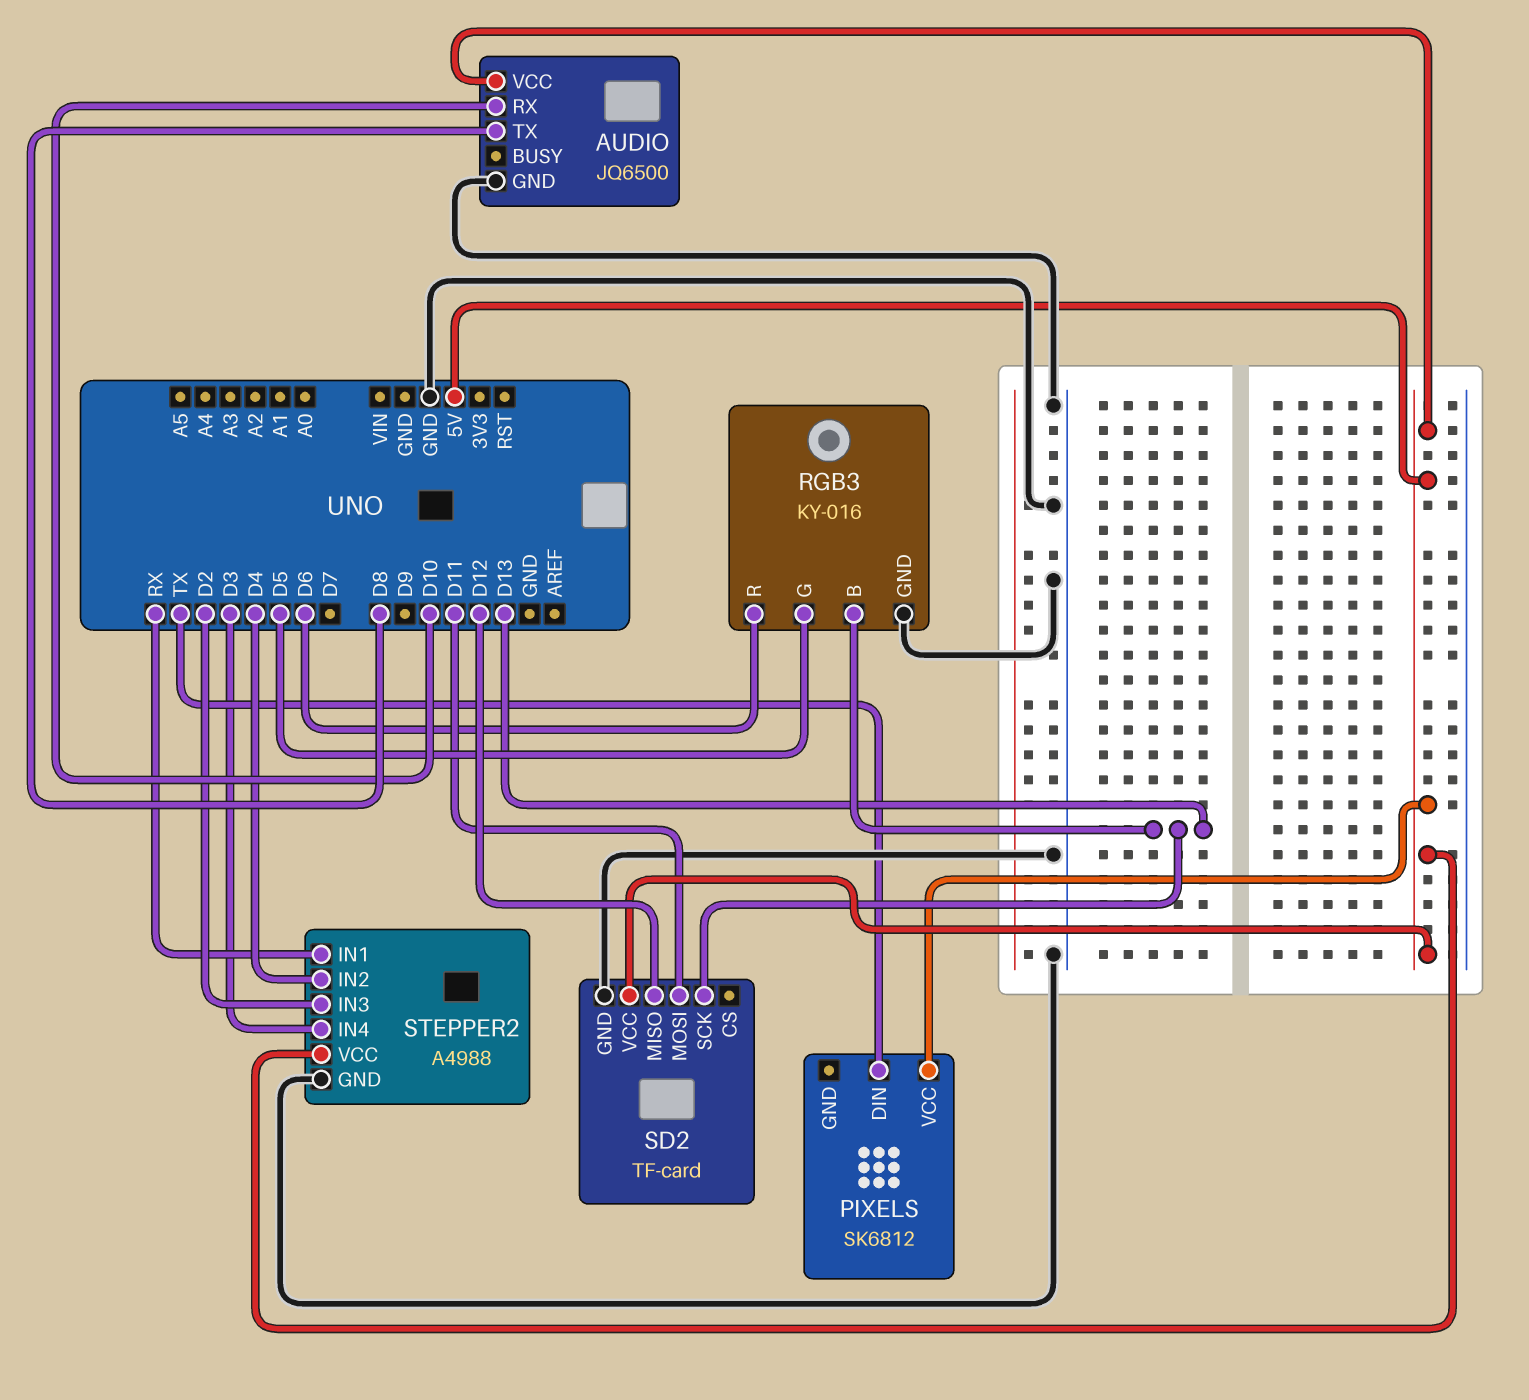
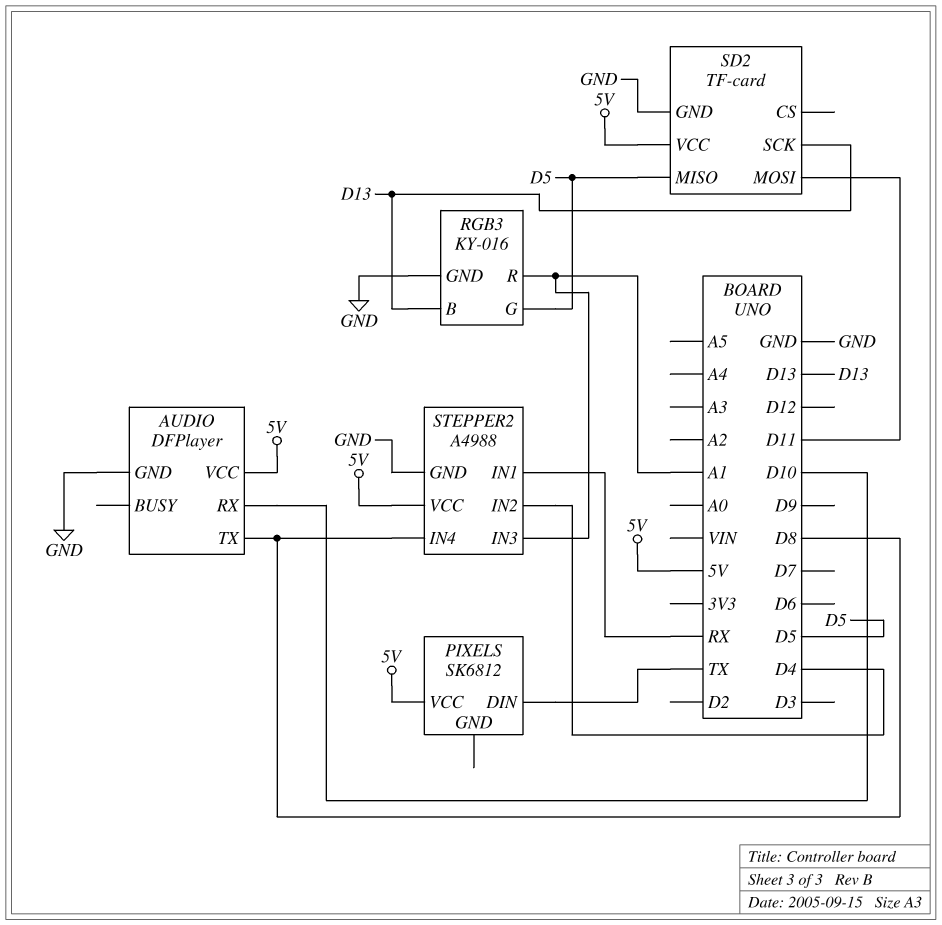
AUDIO: JQ6500 -> DFPlayer
RGB3 pin R: D6 -> A1
SD2 pin MISO: D12 -> D5
STEPPER2 pin IN3: D2 -> A1
STEPPER2 pin IN4: D3 -> D8

